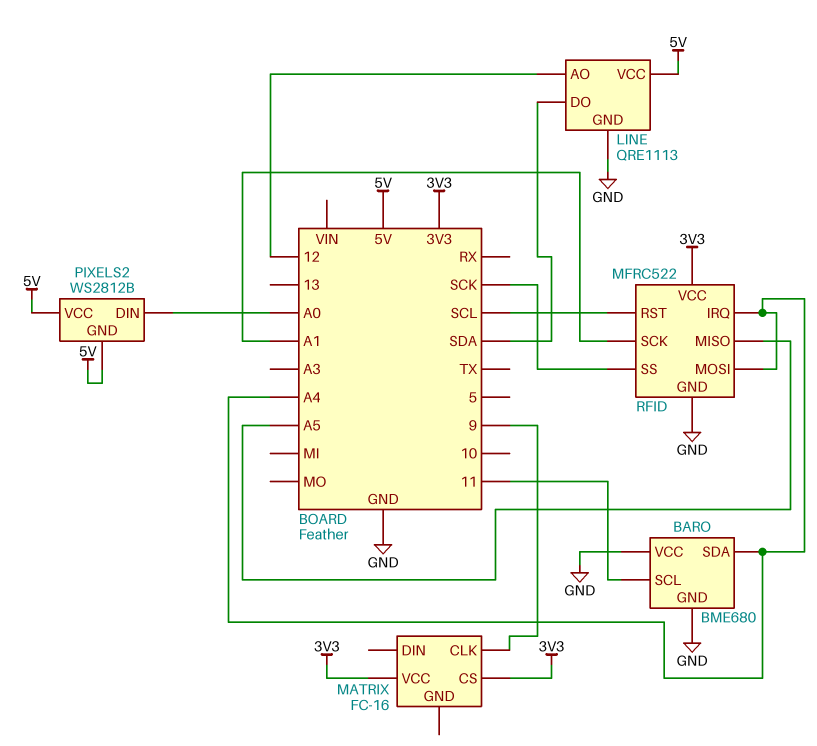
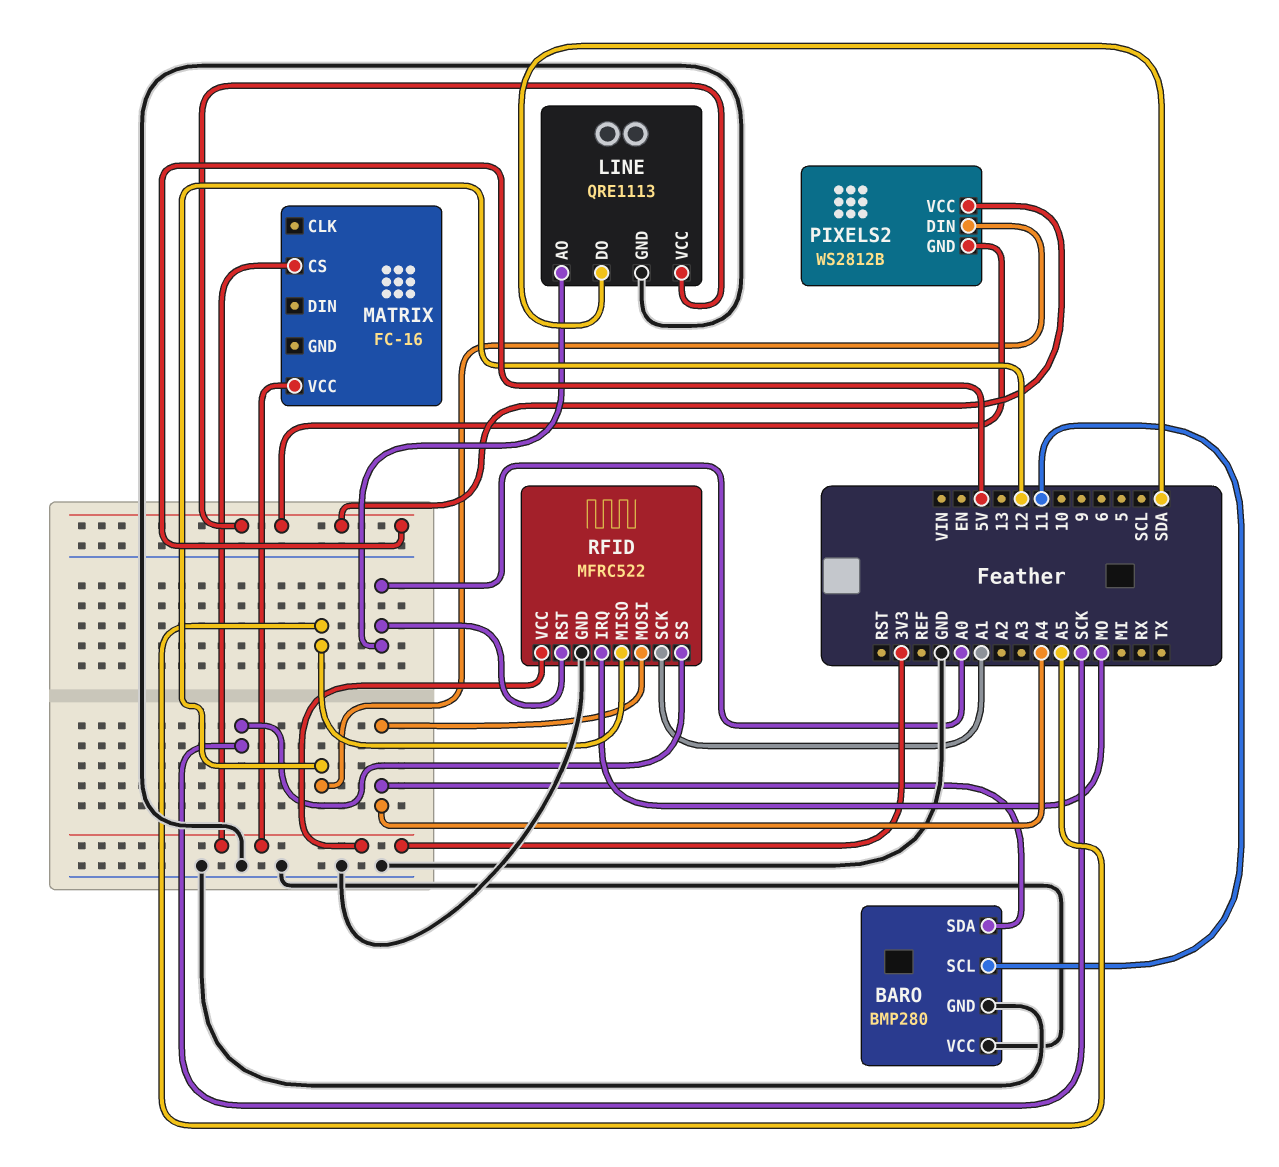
BARO: BME680 -> BMP280
LINE pin AO: 12 -> A0
MATRIX pin CLK: 9 -> none
PIXELS2 pin DIN: A0 -> 12
RFID pin IRQ: A4 -> MO
RFID pin RST: SCL -> A0

